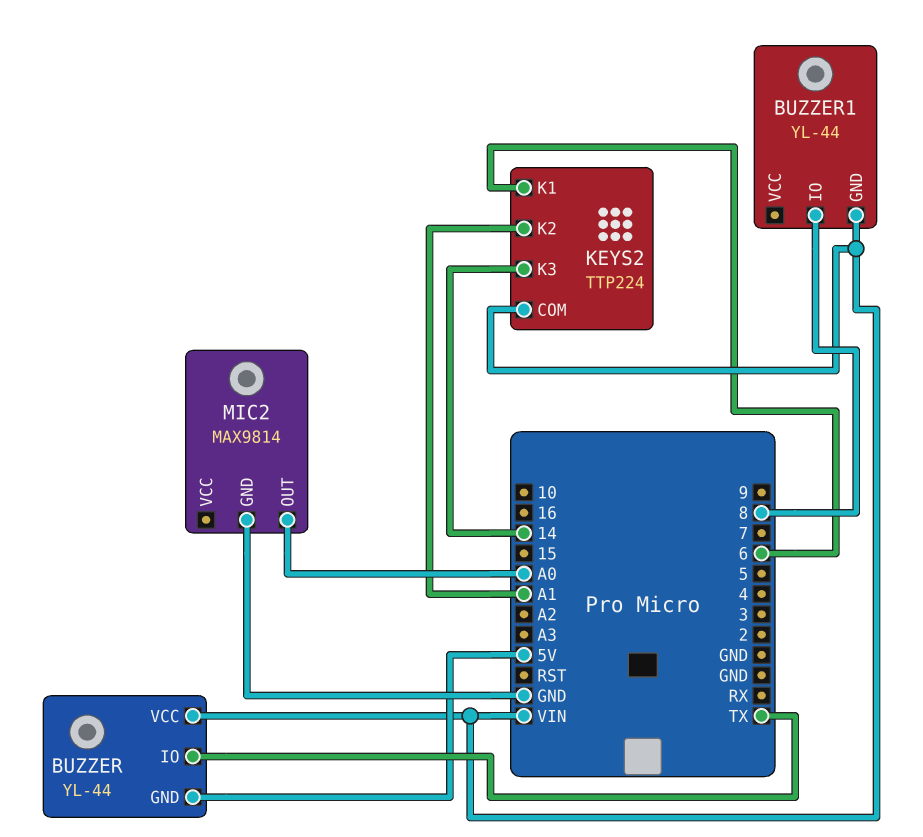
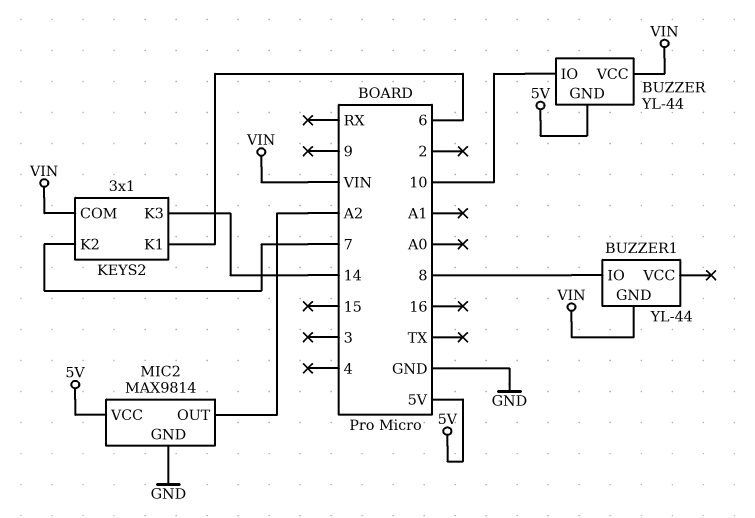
BUZZER pin IO: TX -> 10
KEYS2: TTP224 -> 3x1
KEYS2 pin K2: A1 -> 7
MIC2 pin OUT: A0 -> A2
MIC2 pin VCC: none -> 5V

